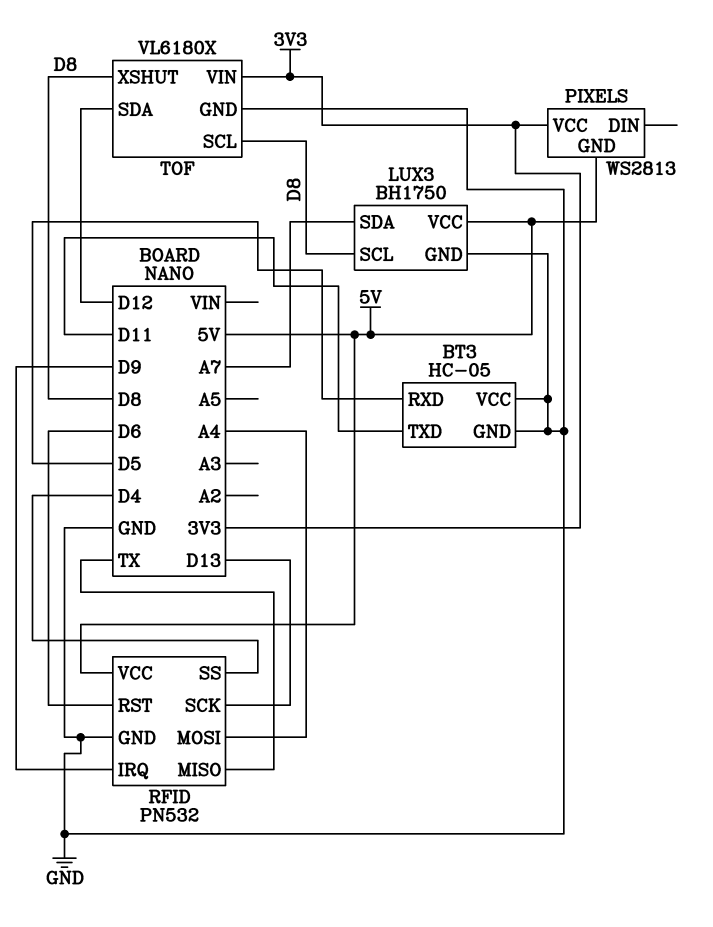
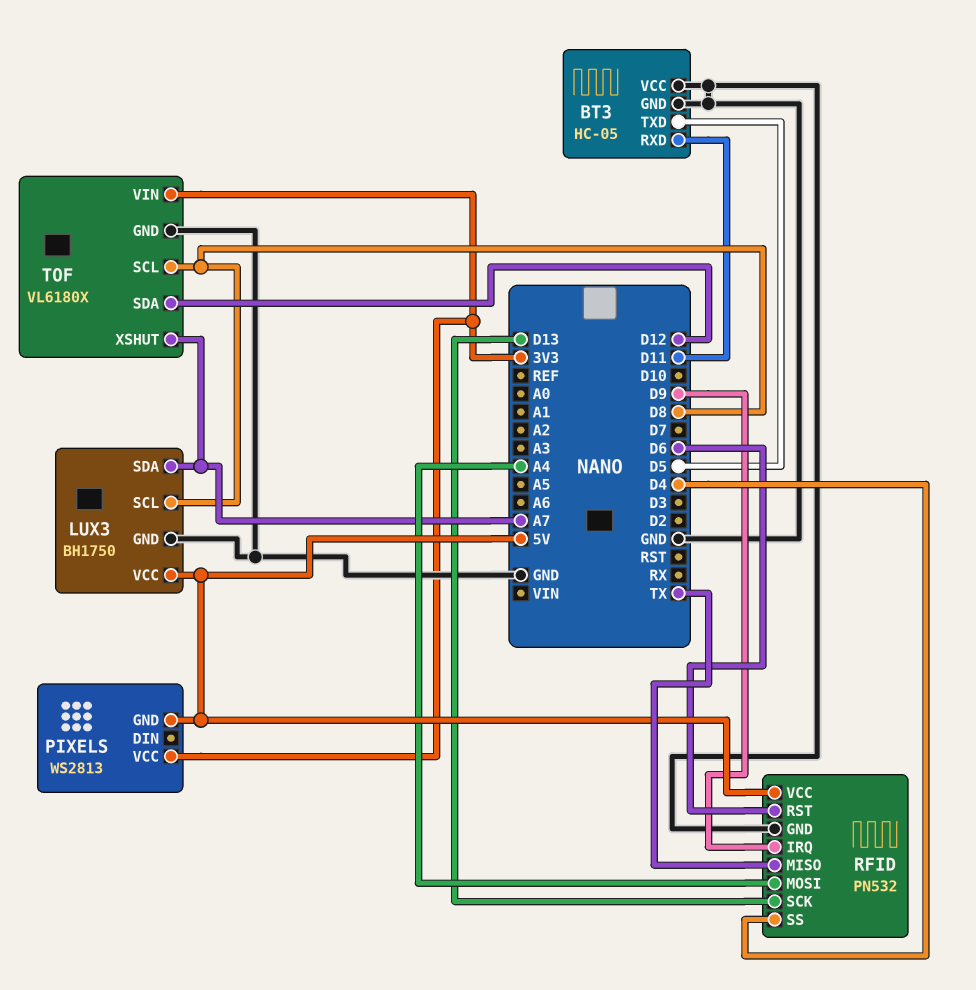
BT3 pin RXD: D5 -> D11
BT3 pin TXD: D11 -> D5
TOF pin XSHUT: D8 -> A7

